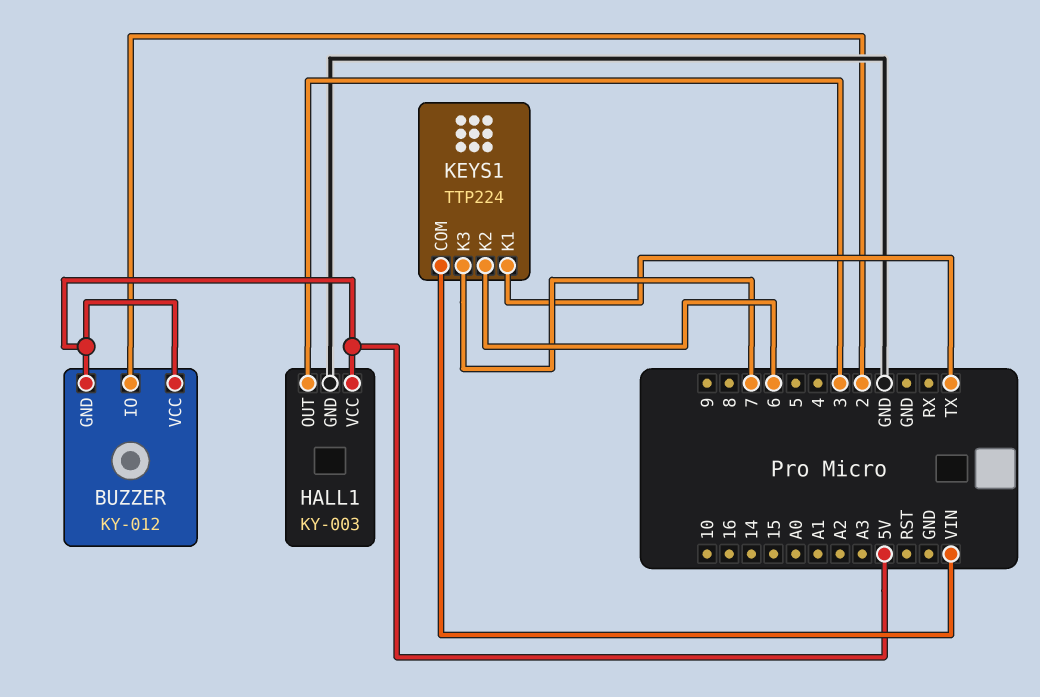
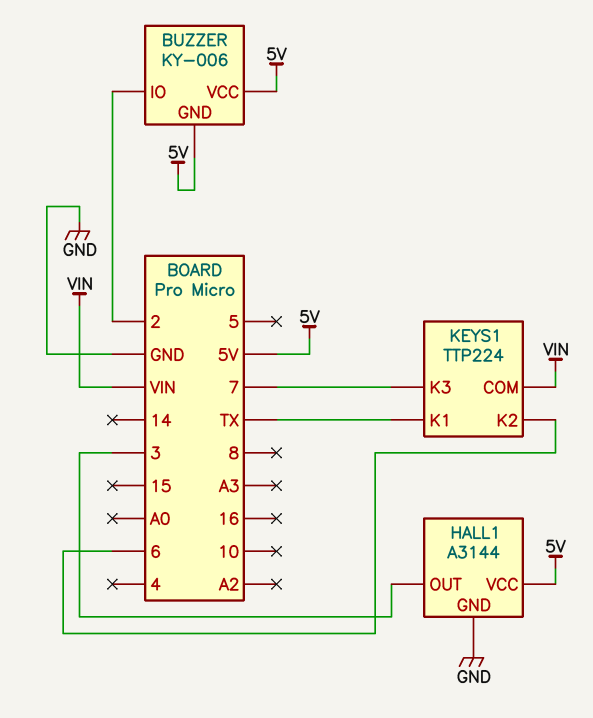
BUZZER: KY-012 -> KY-006
HALL1: KY-003 -> A3144

